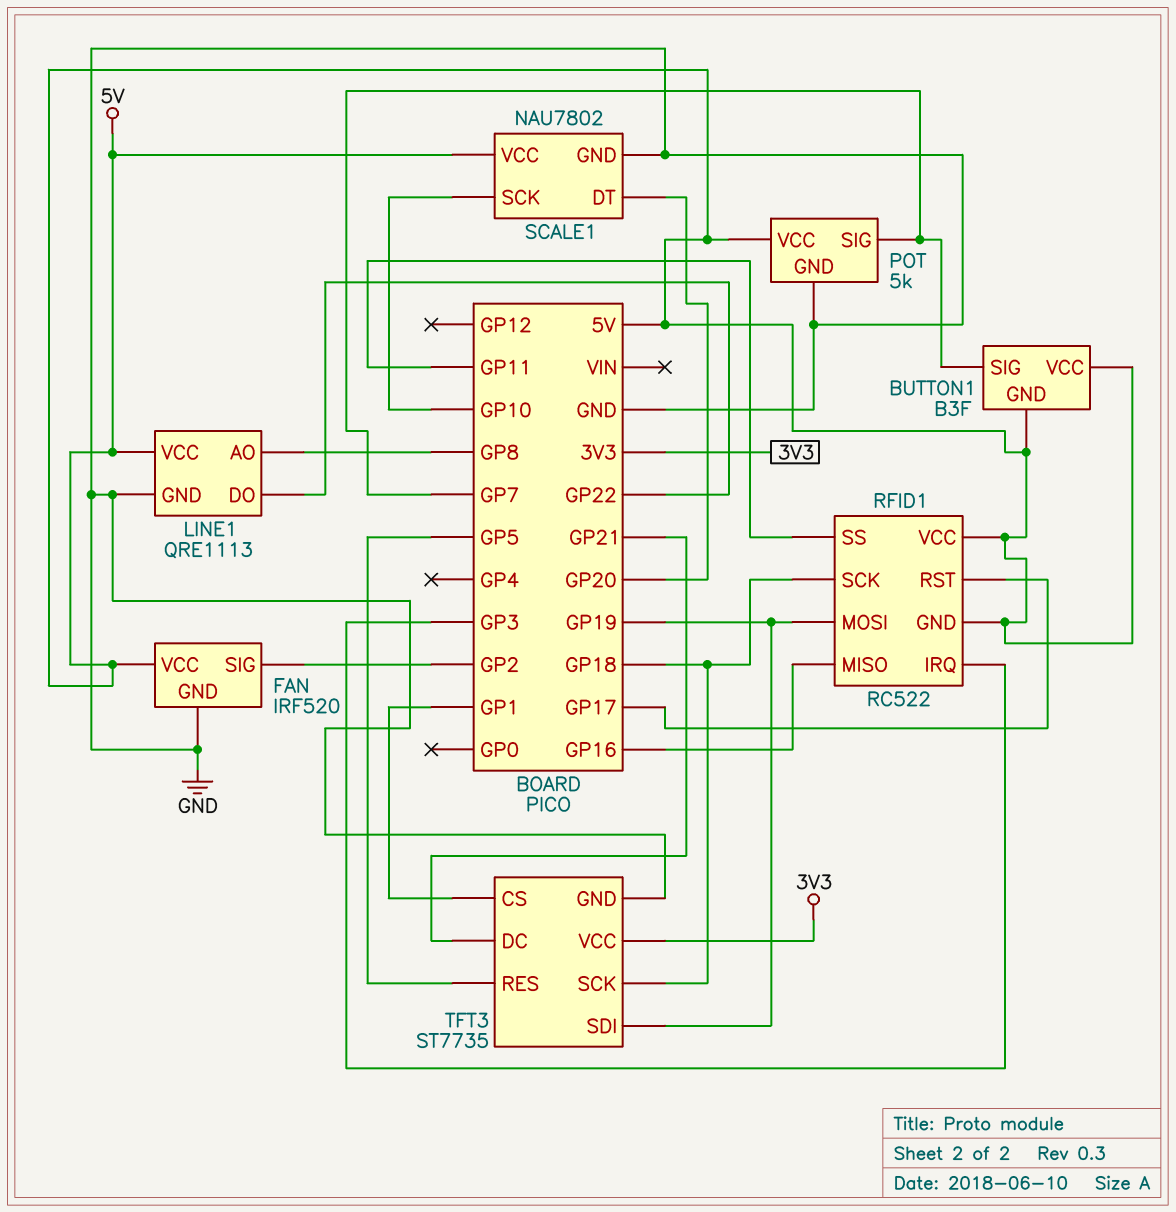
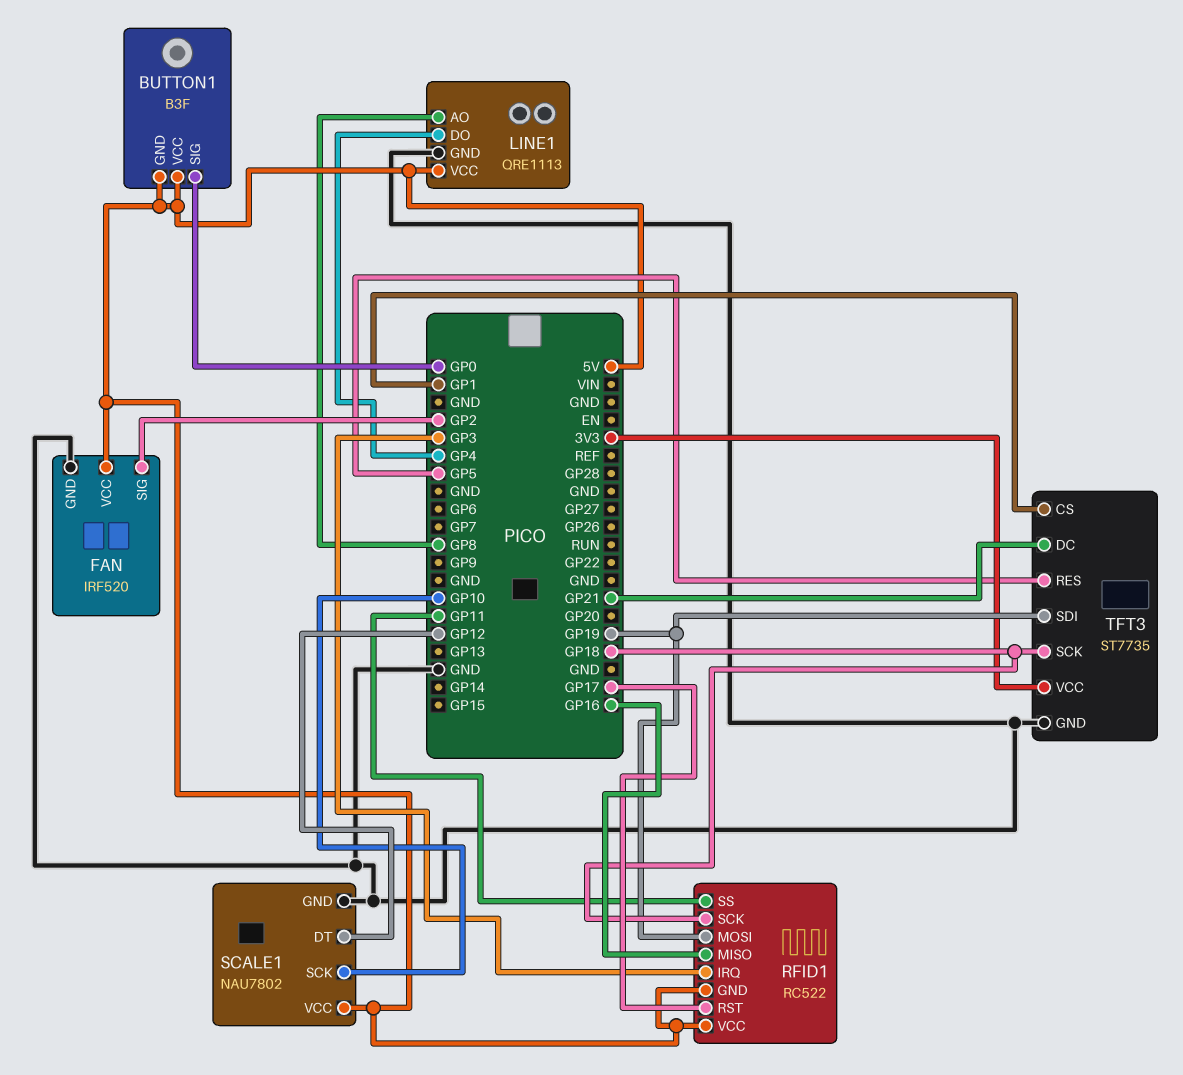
BUTTON1 pin SIG: GP7 -> GP0
LINE1 pin DO: GP22 -> GP4
POT: 5k -> none
POT pin GND: GND -> none
POT pin SIG: GP7 -> none
POT pin VCC: 5V -> none
SCALE1 pin DT: GP20 -> GP12

